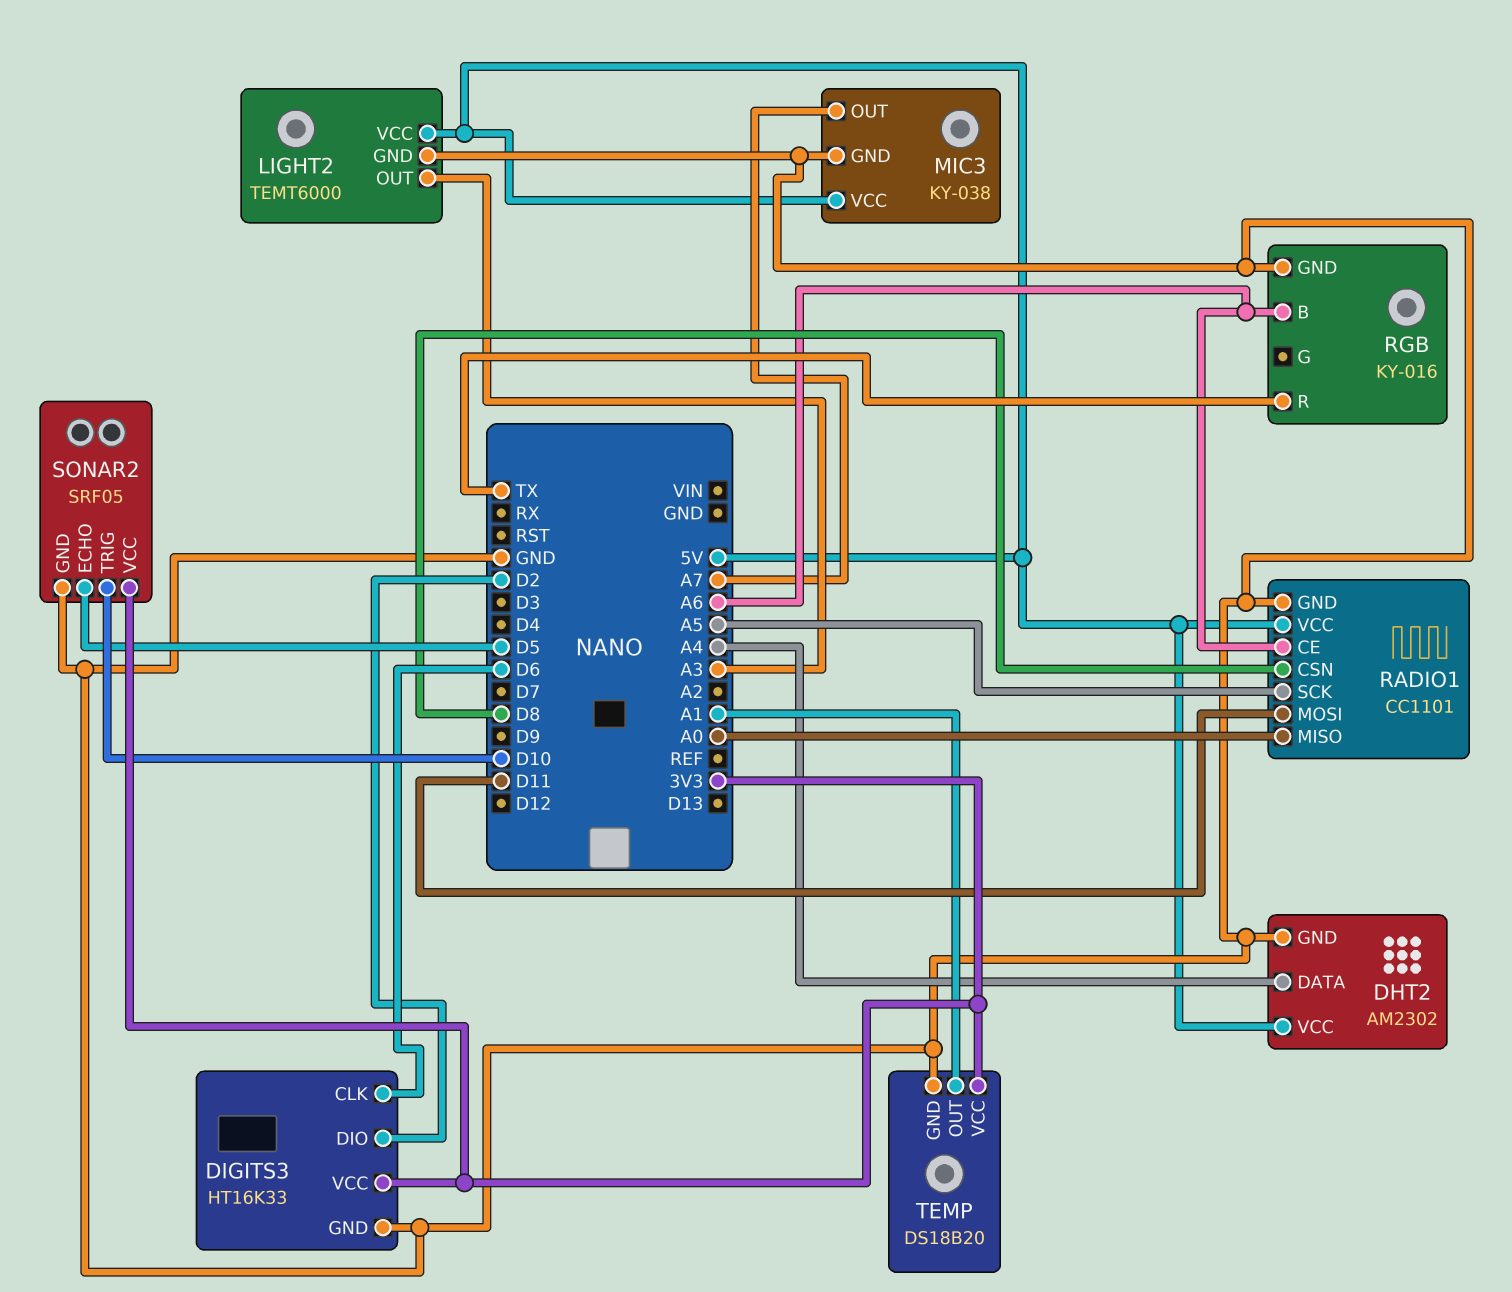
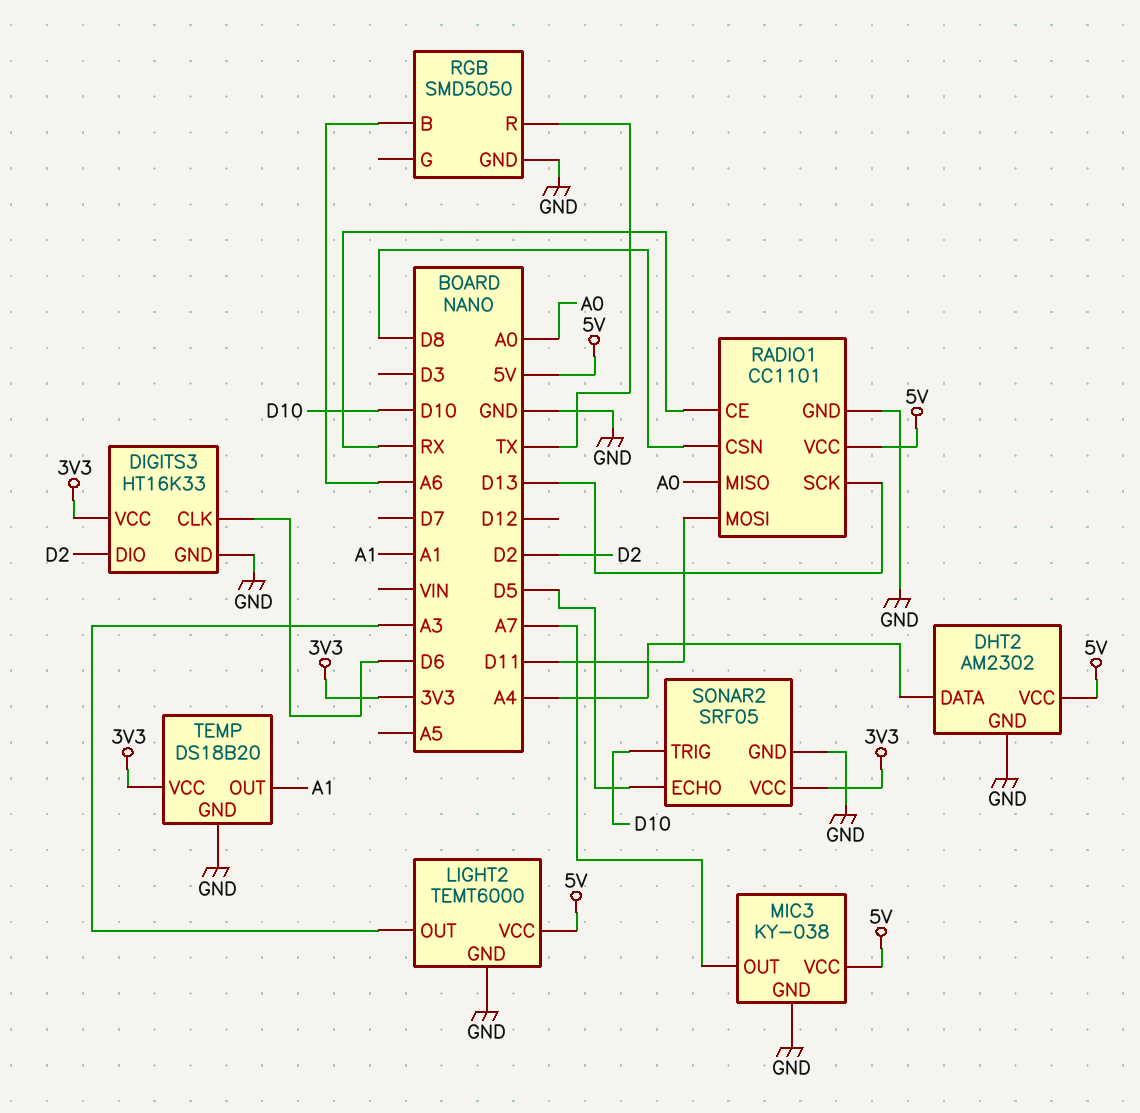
RADIO1 pin CE: A6 -> RX
RADIO1 pin SCK: A5 -> D13
RGB: KY-016 -> SMD5050

